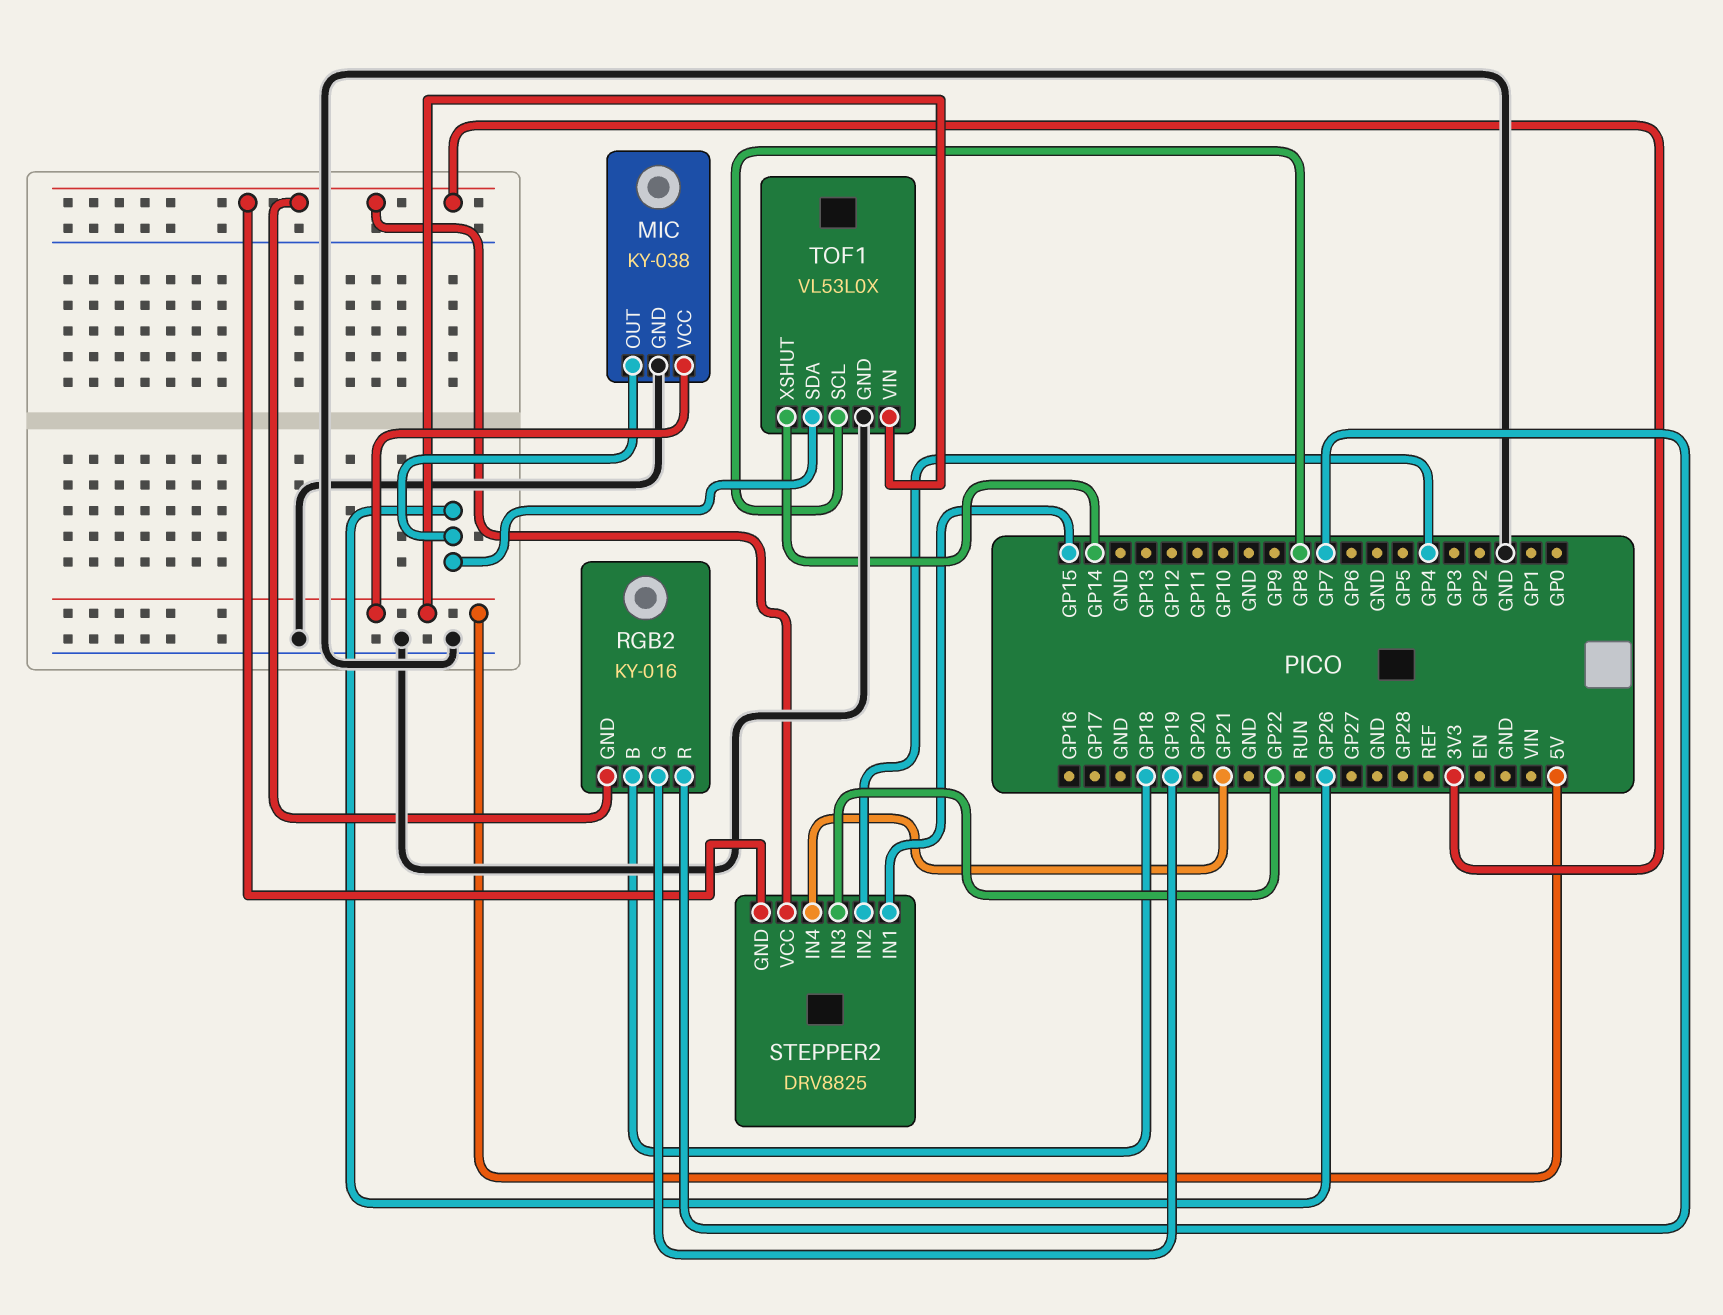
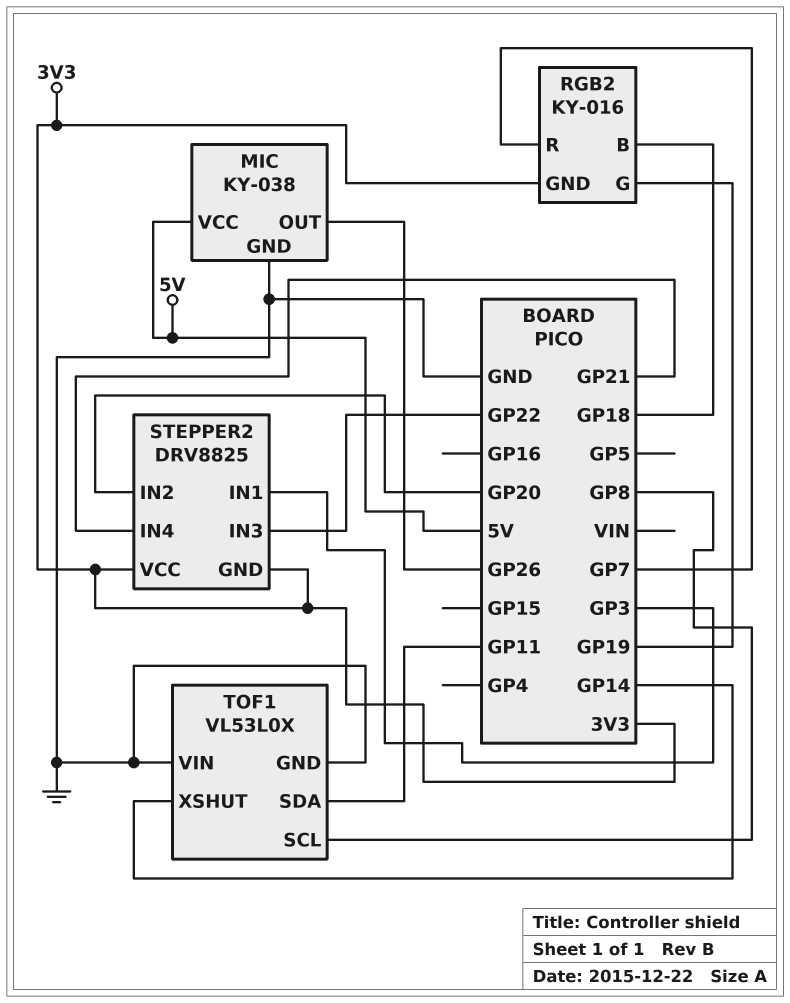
STEPPER2 pin IN1: GP15 -> GP3
STEPPER2 pin IN2: GP4 -> GP20
TOF1 pin SDA: GP26 -> GP11
TOF1 pin VIN: 5V -> GND

